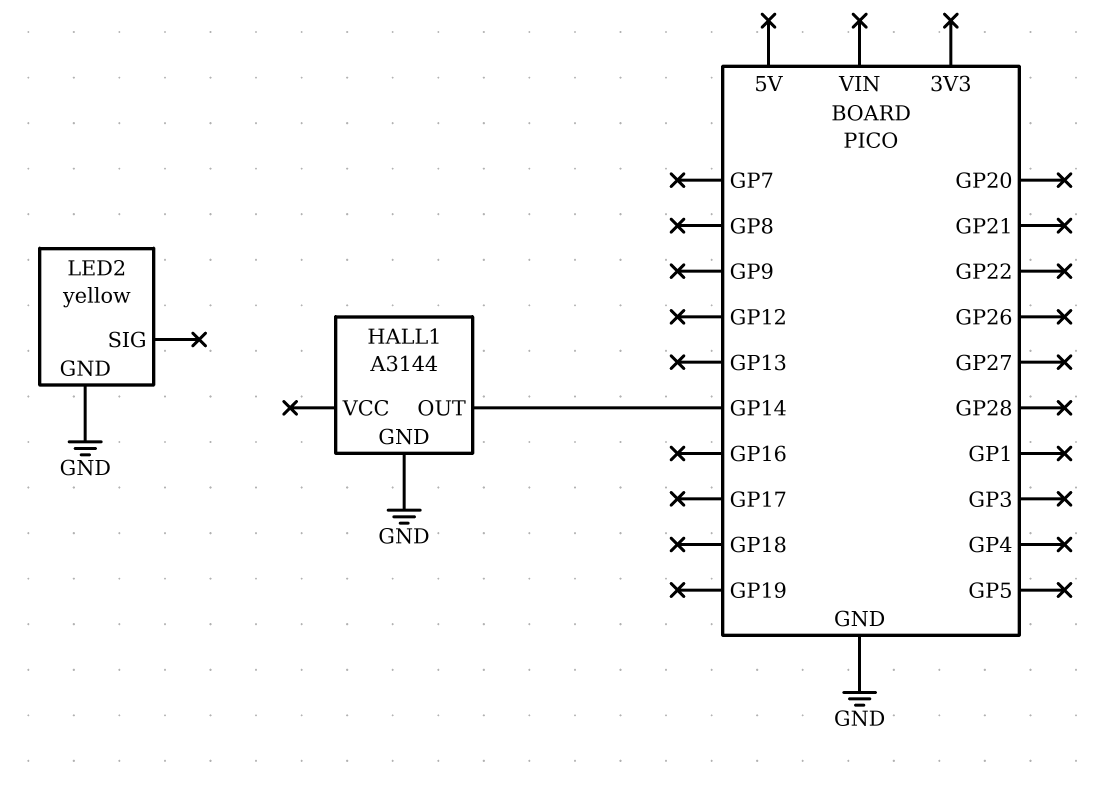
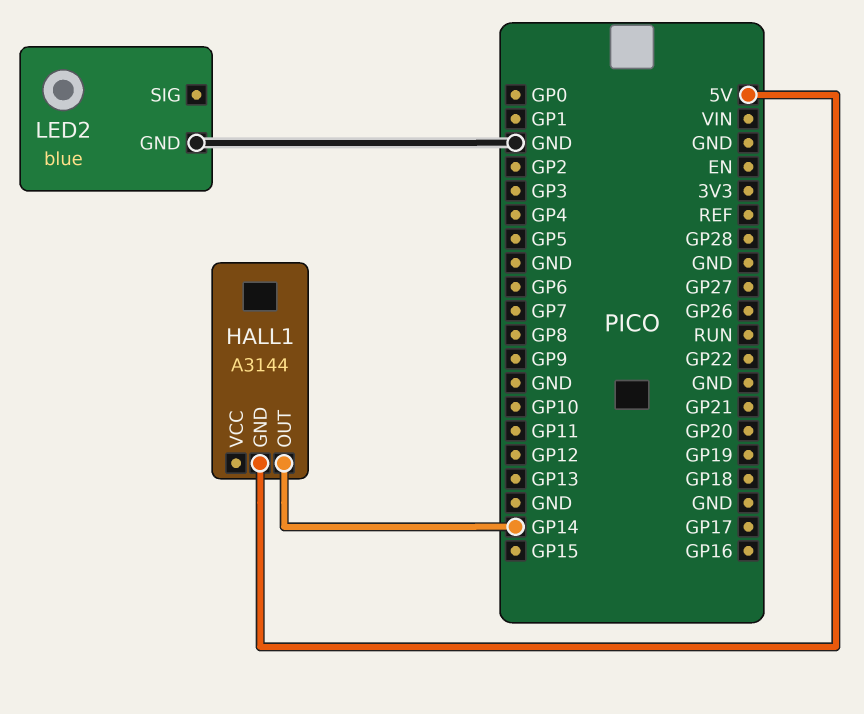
HALL1 pin GND: GND -> 5V
LED2: yellow -> blue

